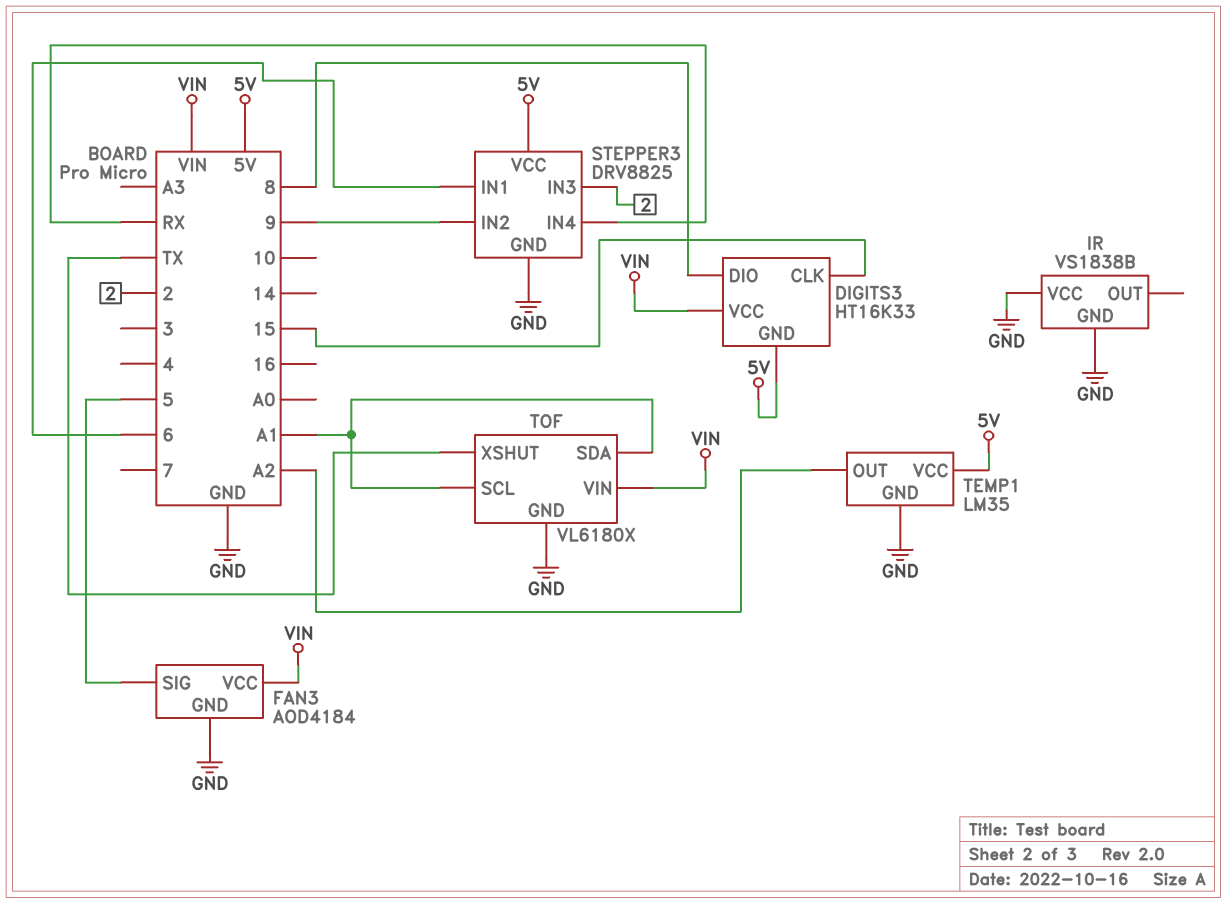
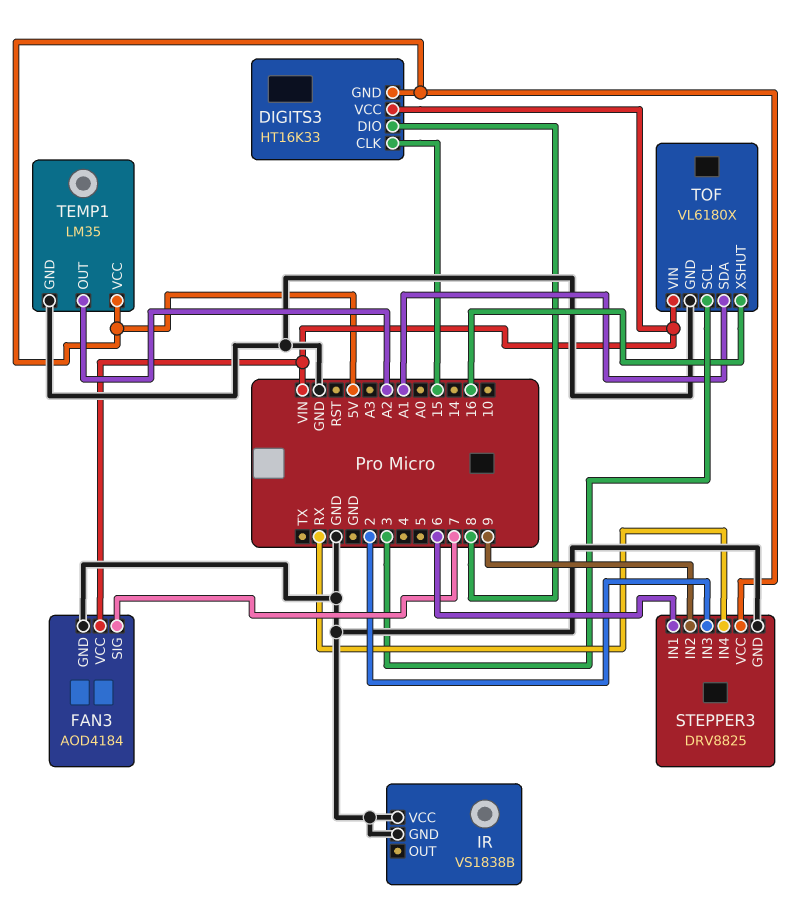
FAN3 pin SIG: 5 -> 7
TOF pin SCL: A1 -> 3
TOF pin XSHUT: TX -> 16

